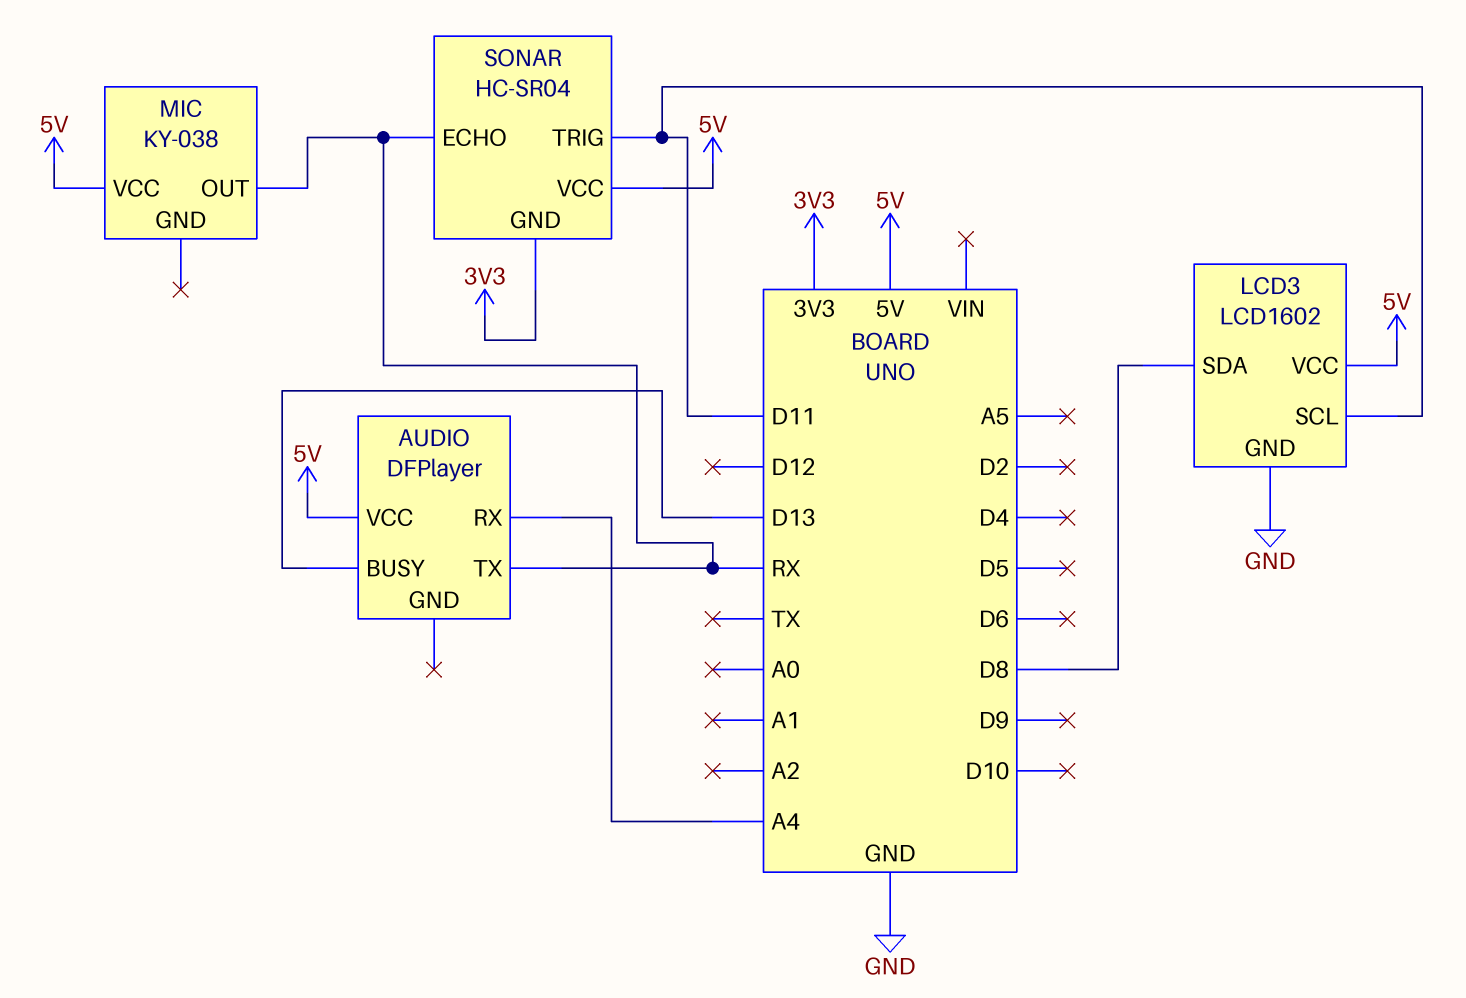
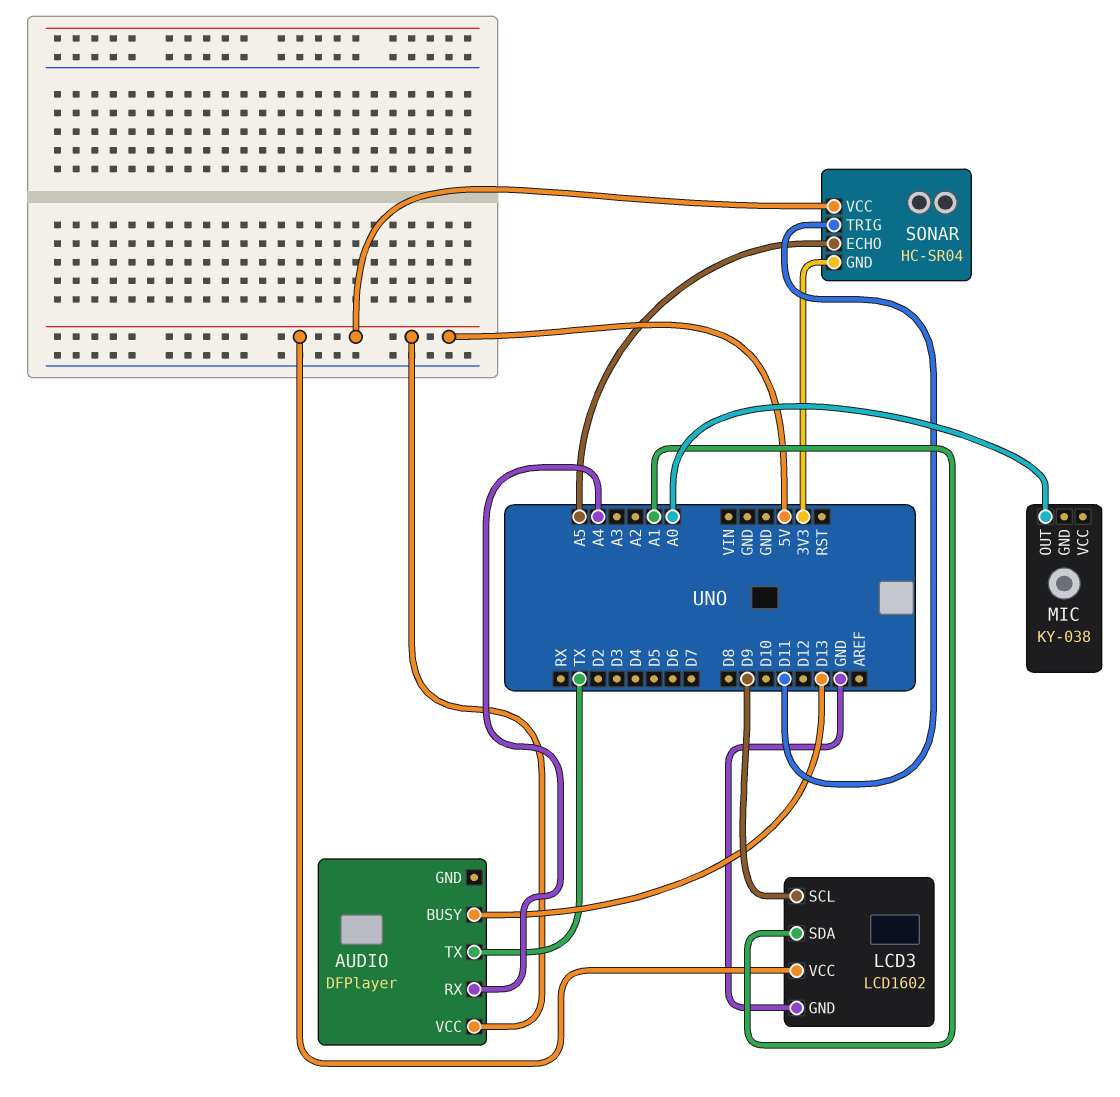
AUDIO pin TX: RX -> TX
LCD3 pin SCL: D11 -> D9
LCD3 pin SDA: D8 -> A1
MIC pin OUT: RX -> A0
MIC pin VCC: 5V -> none
SONAR pin ECHO: RX -> A5

